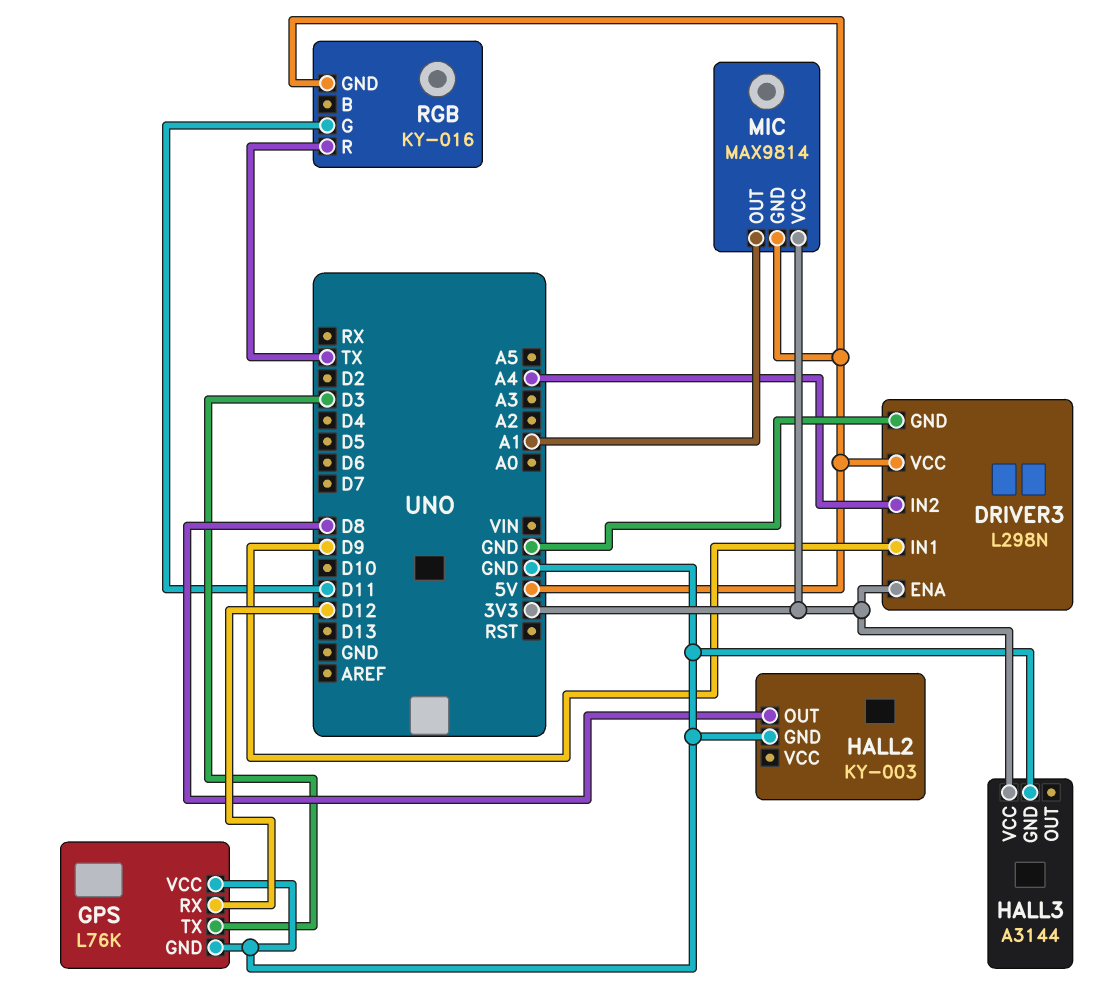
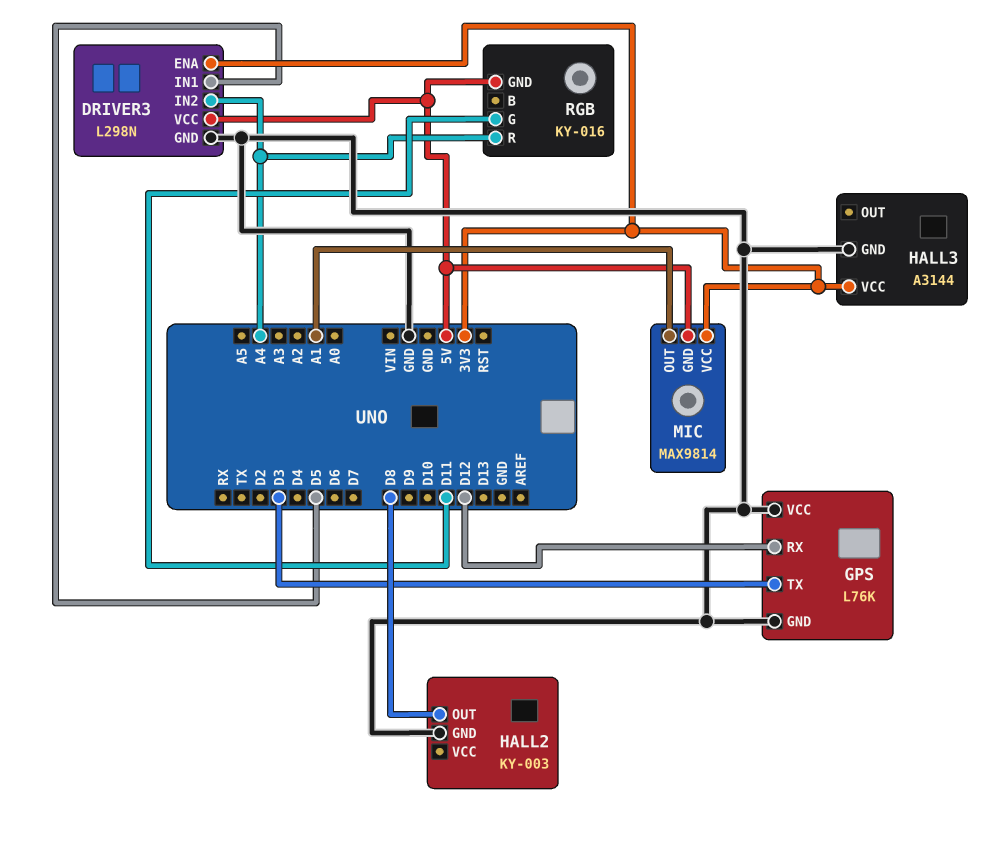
DRIVER3 pin IN1: D9 -> D5
RGB pin R: TX -> A4

